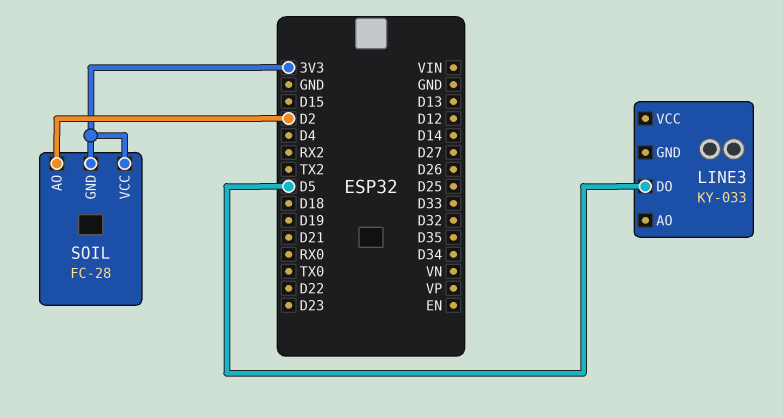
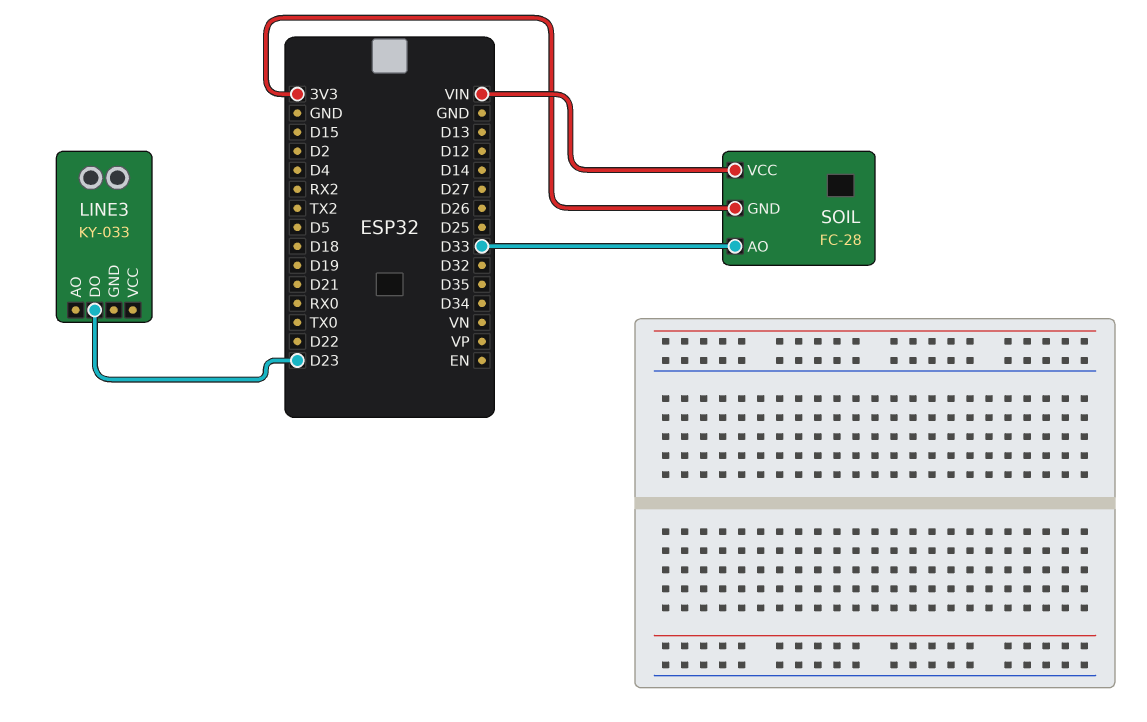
LINE3 pin DO: D5 -> D23
SOIL pin AO: D2 -> D33
SOIL pin VCC: 3V3 -> VIN

